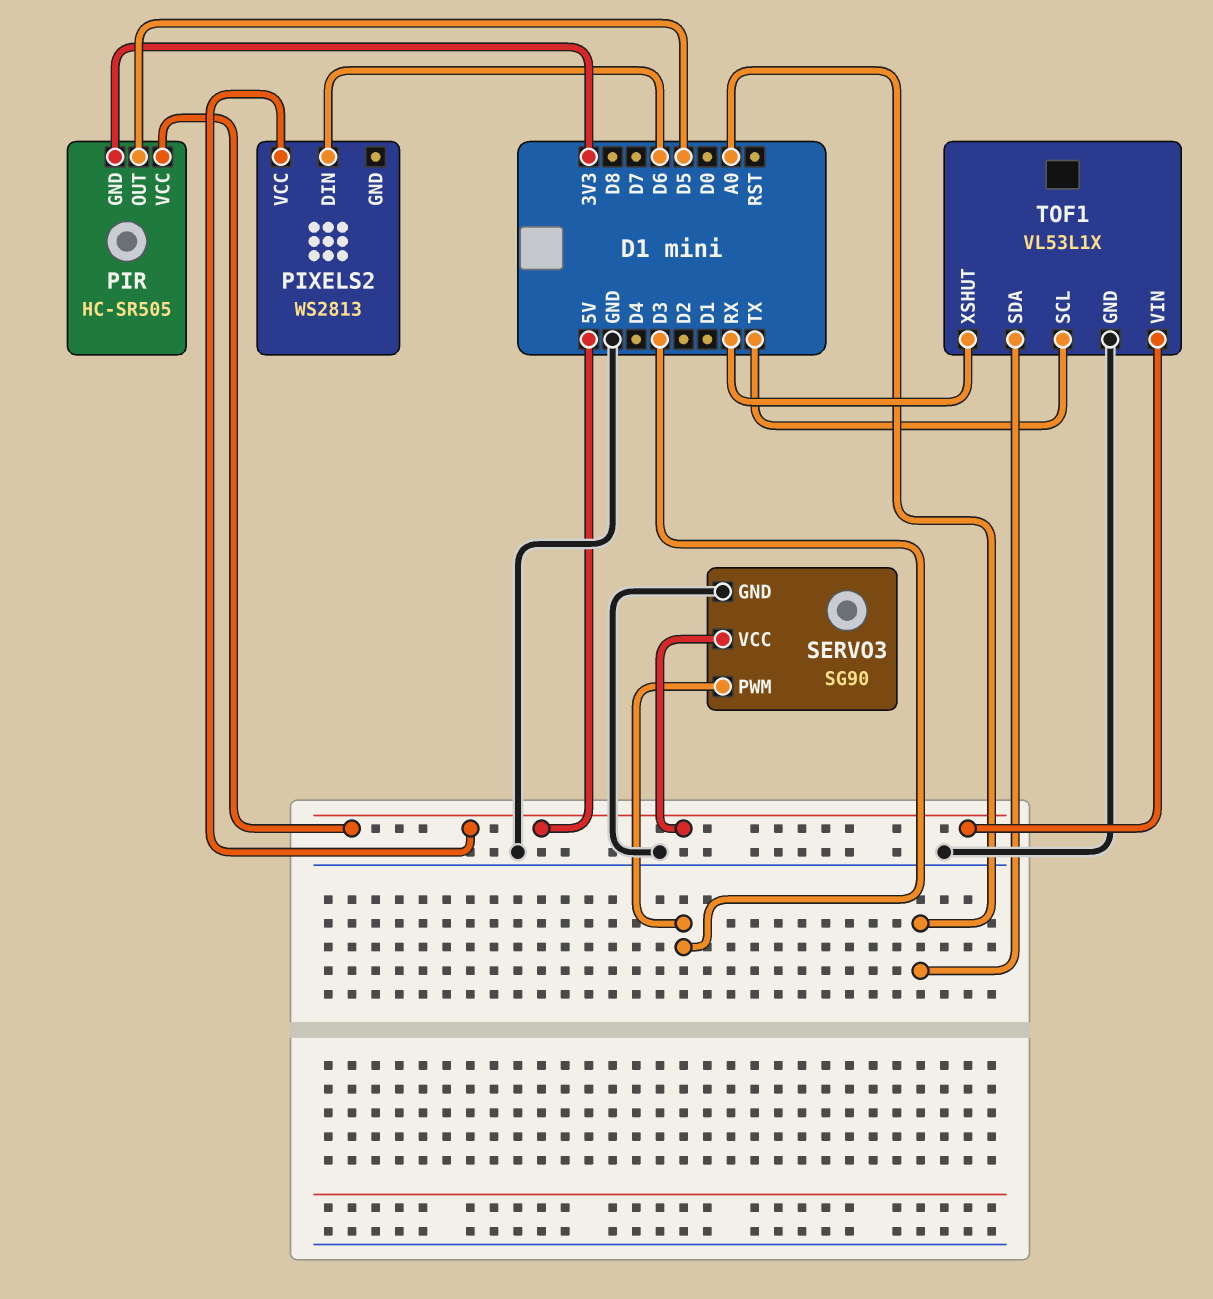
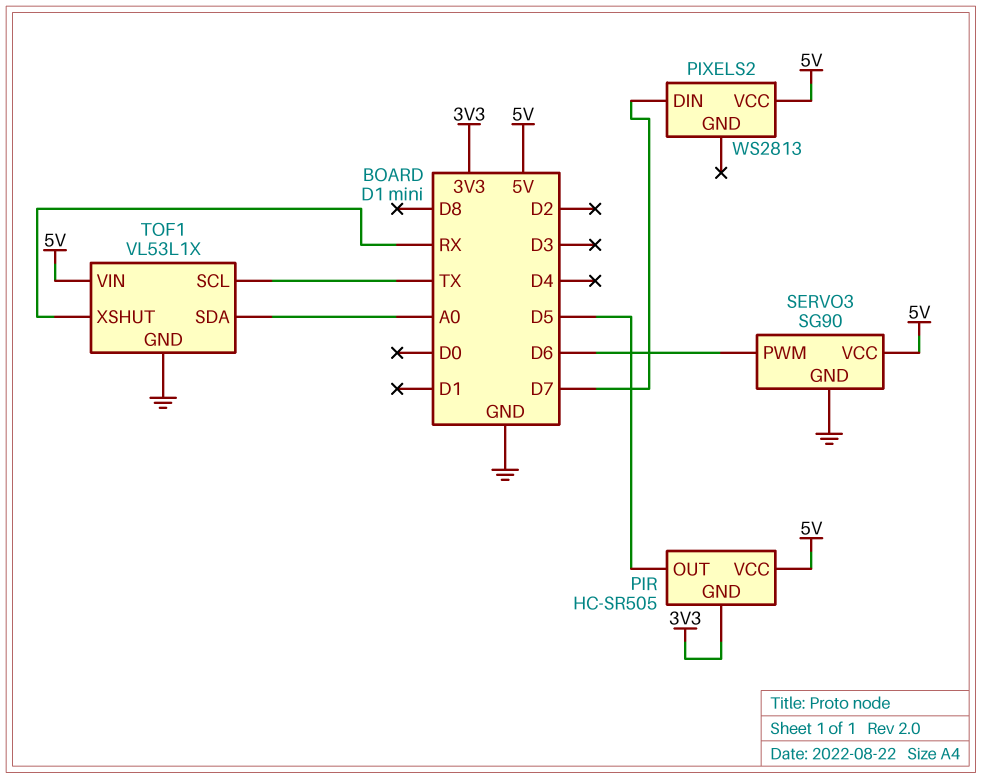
PIXELS2 pin DIN: D6 -> D7
SERVO3 pin PWM: D3 -> D6

